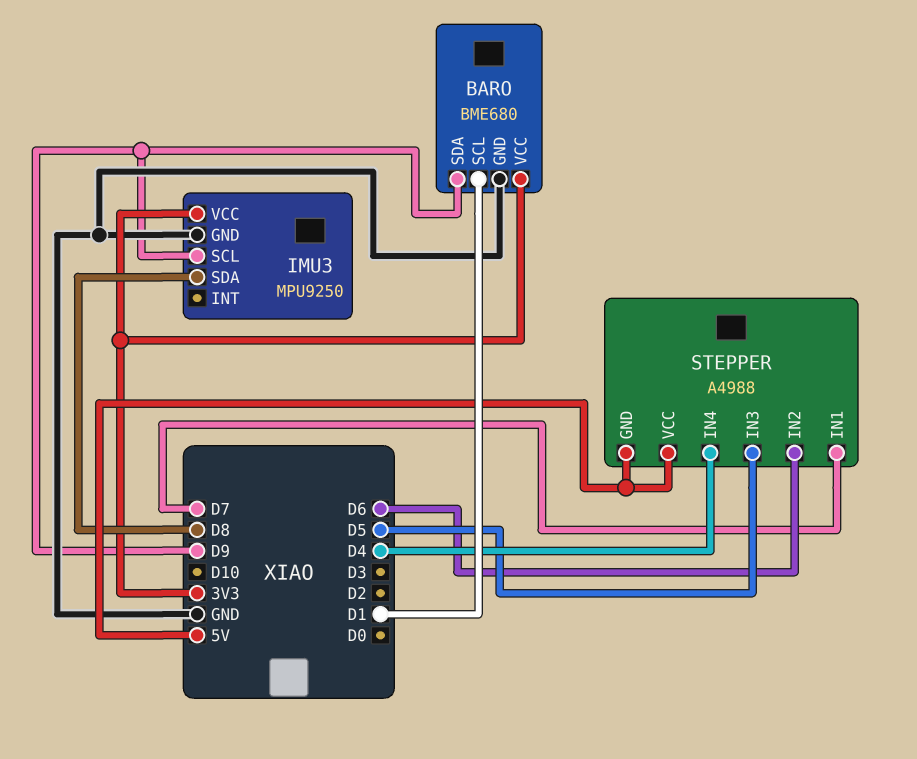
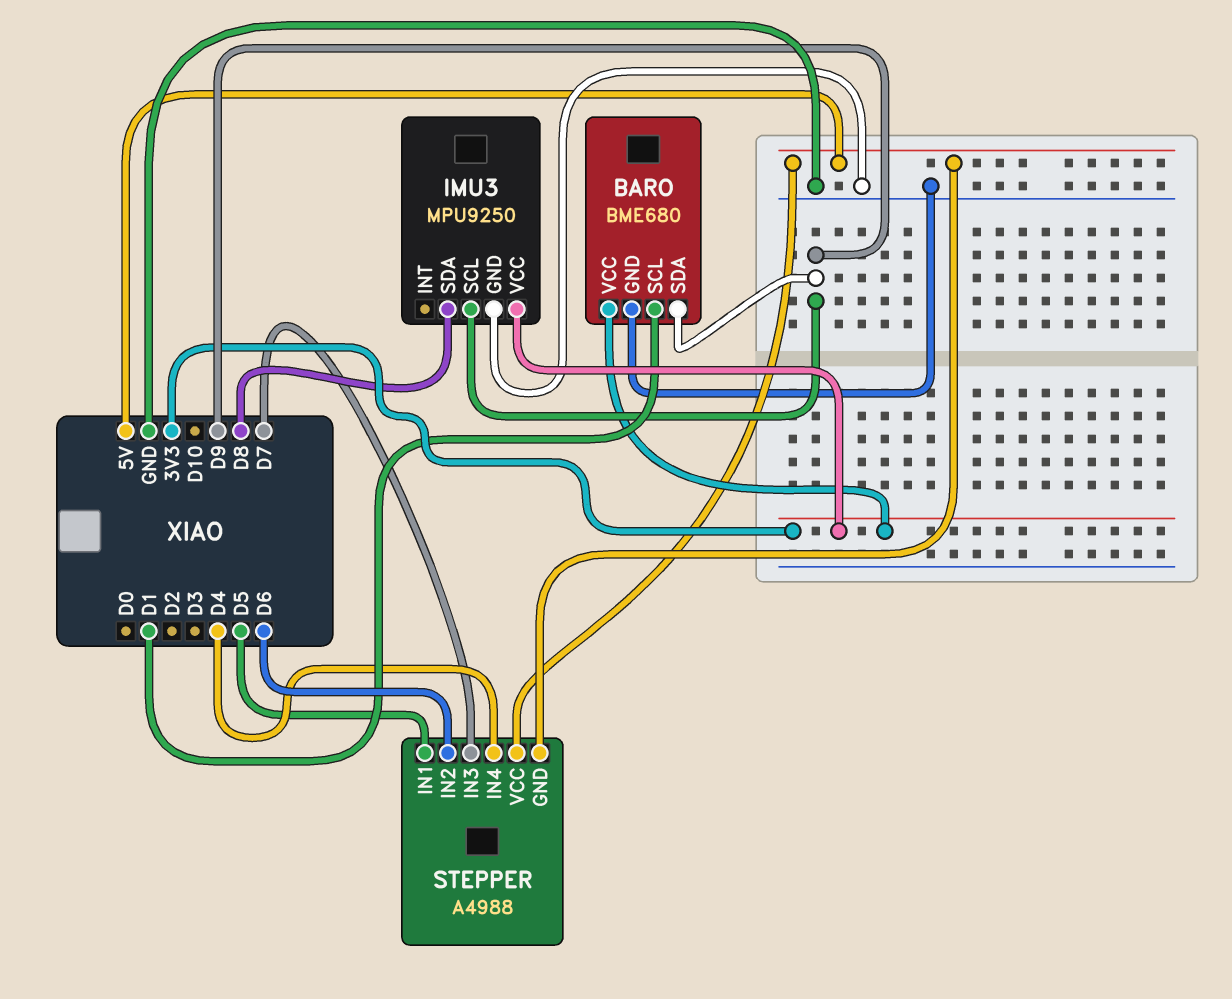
STEPPER pin IN1: D7 -> D5
STEPPER pin IN3: D5 -> D7

